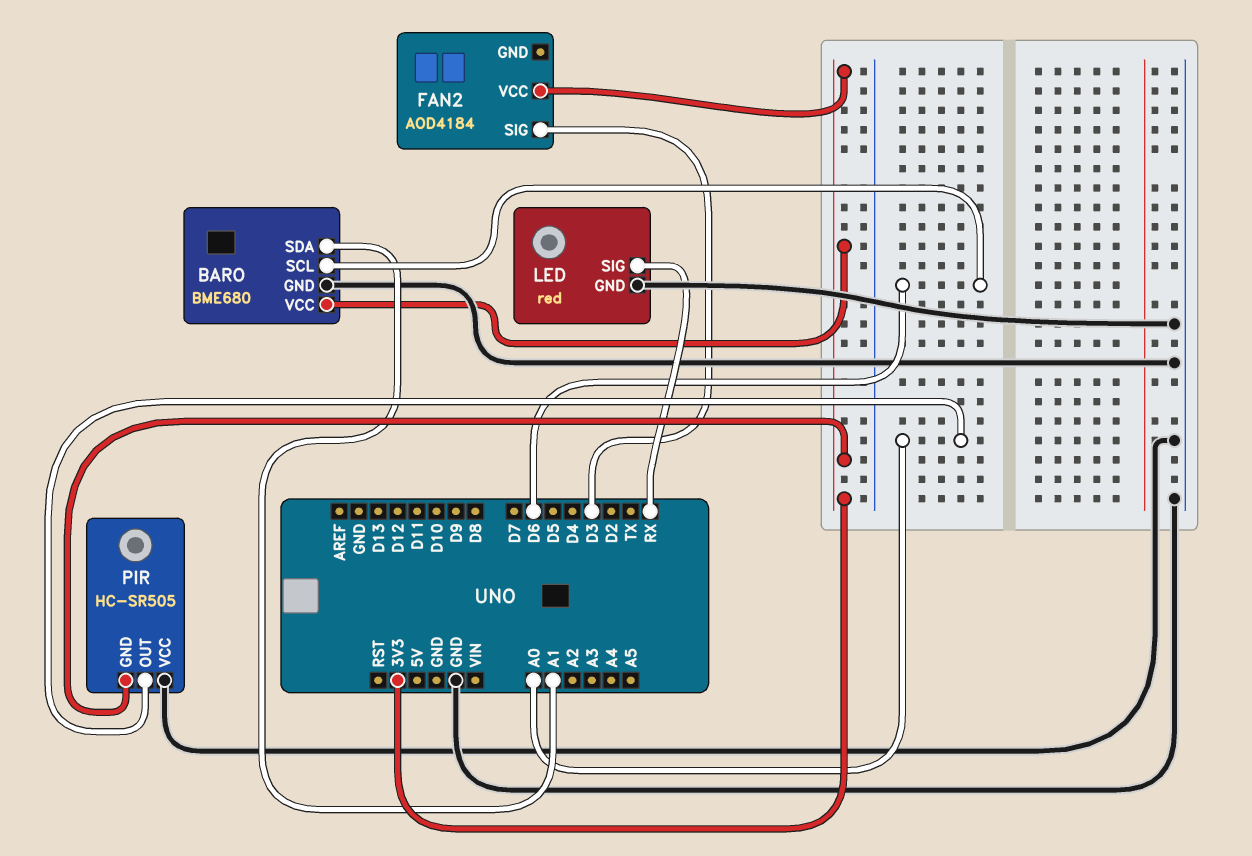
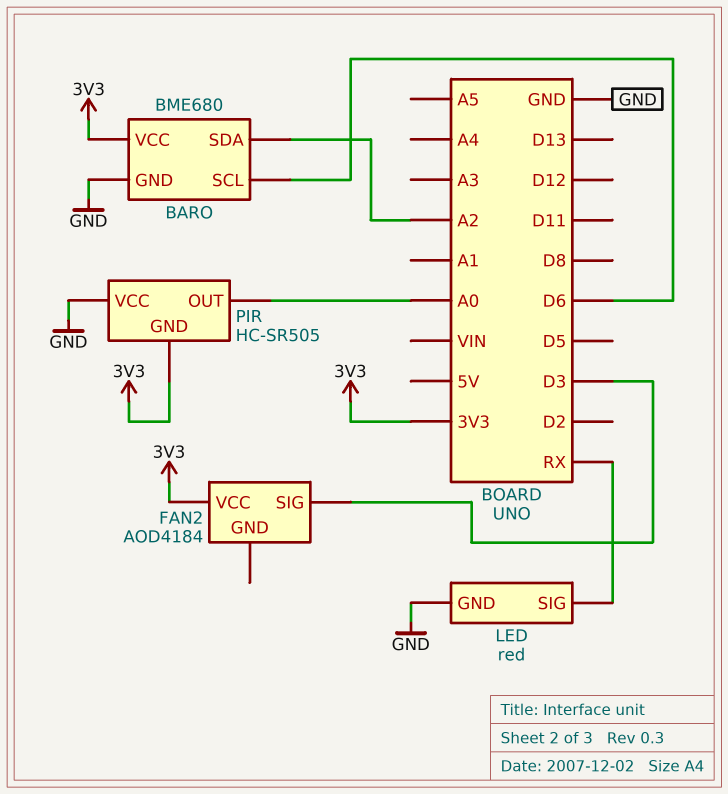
BARO pin SDA: A1 -> A2

